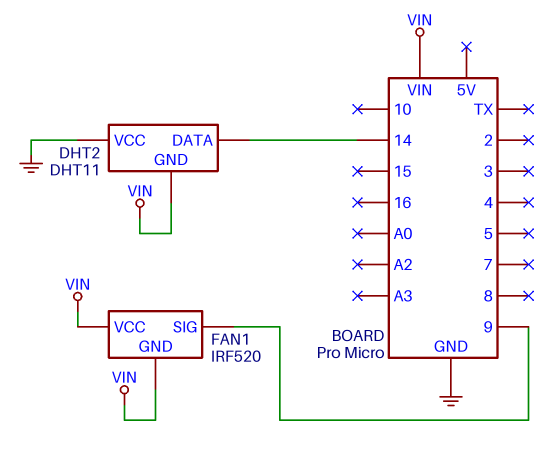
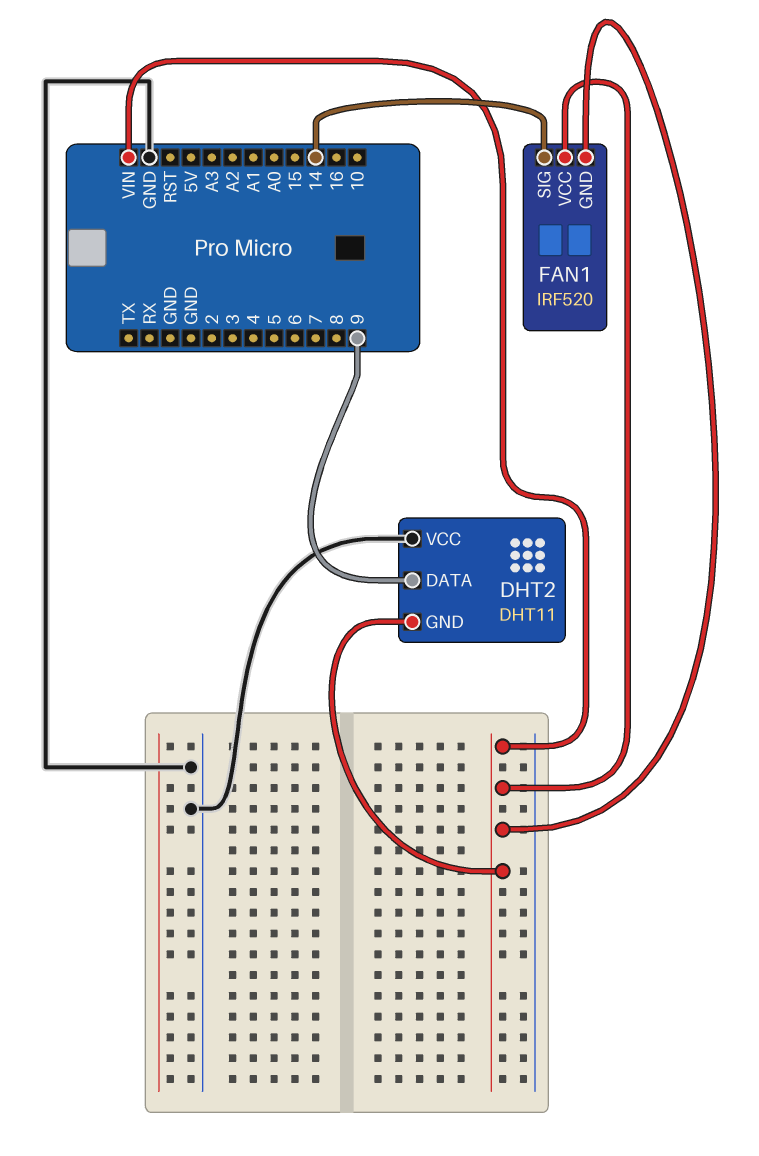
DHT2 pin DATA: 14 -> 9
FAN1 pin SIG: 9 -> 14

